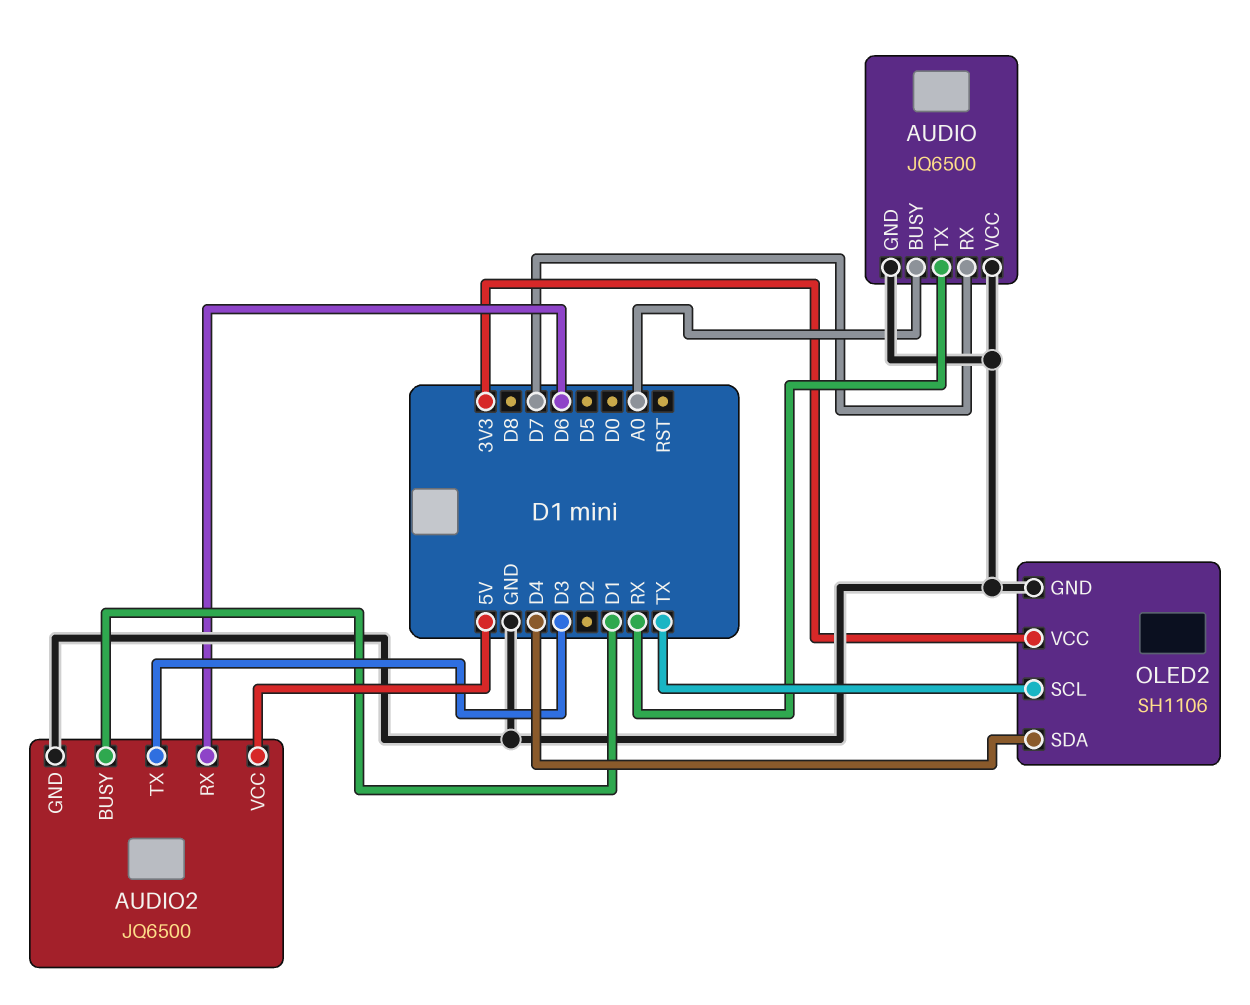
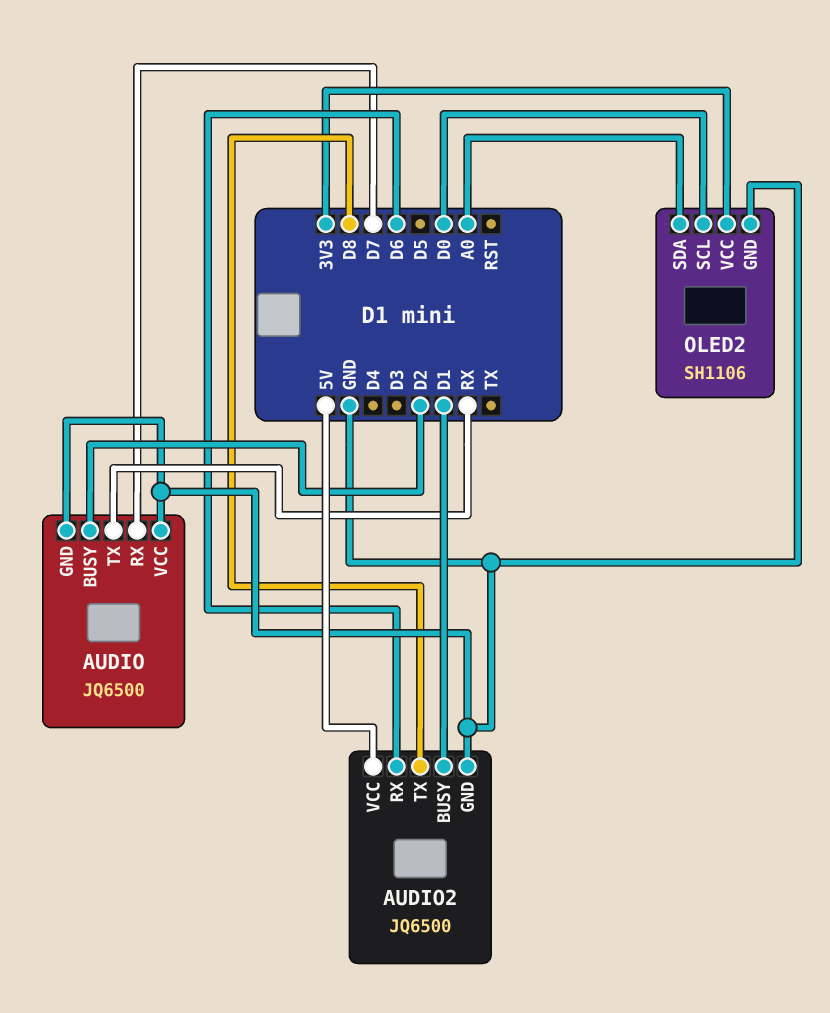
AUDIO pin BUSY: A0 -> D2
AUDIO2 pin TX: D3 -> D8
OLED2 pin SCL: TX -> D0
OLED2 pin SDA: D4 -> A0

